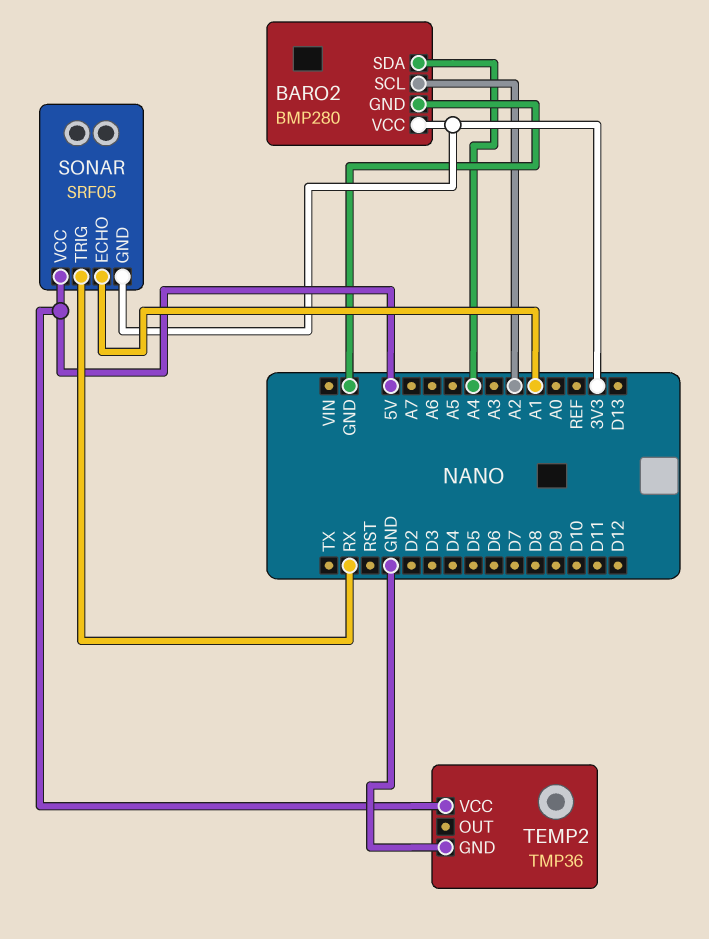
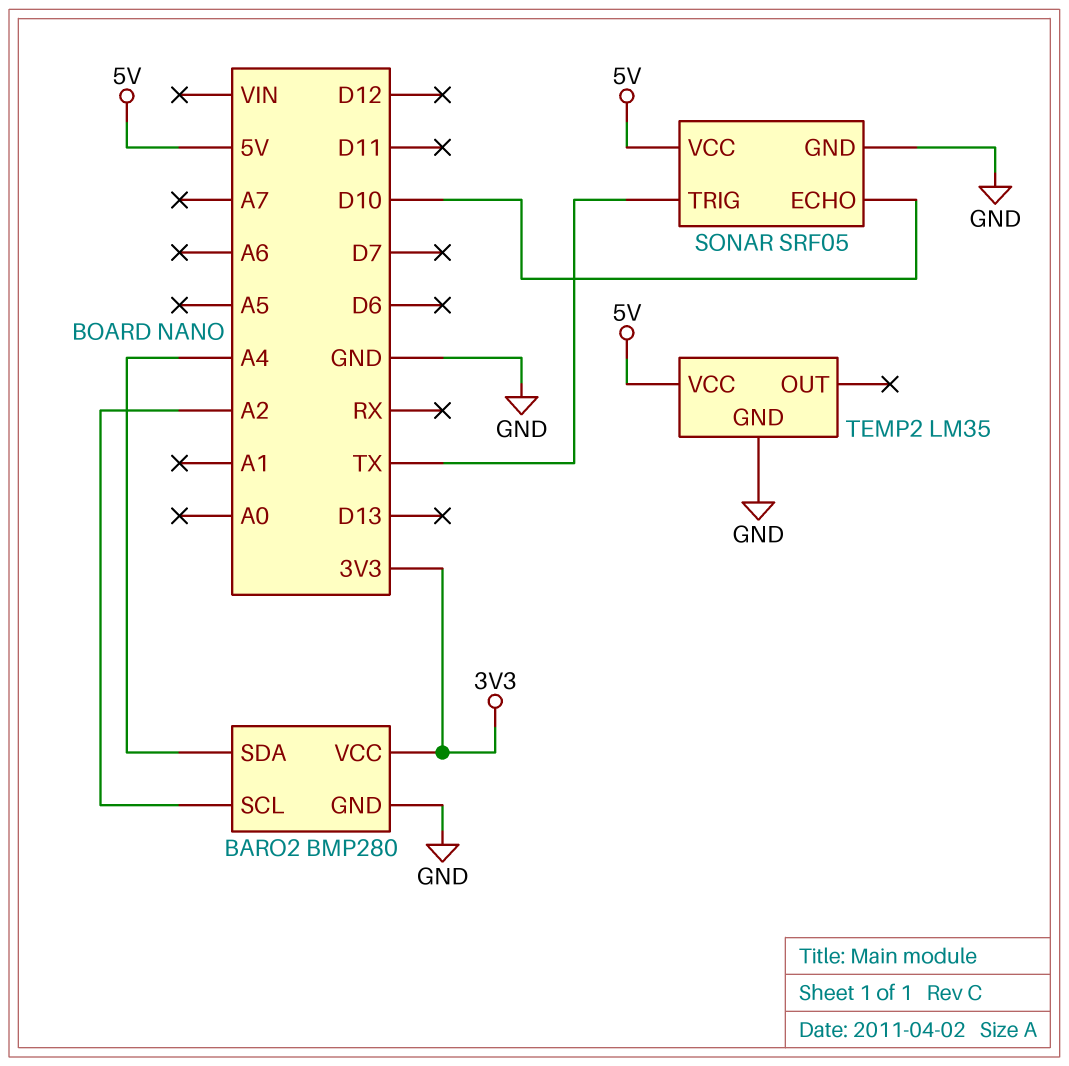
SONAR pin ECHO: A1 -> D10
SONAR pin GND: 3V3 -> GND
SONAR pin TRIG: RX -> TX
TEMP2: TMP36 -> LM35

